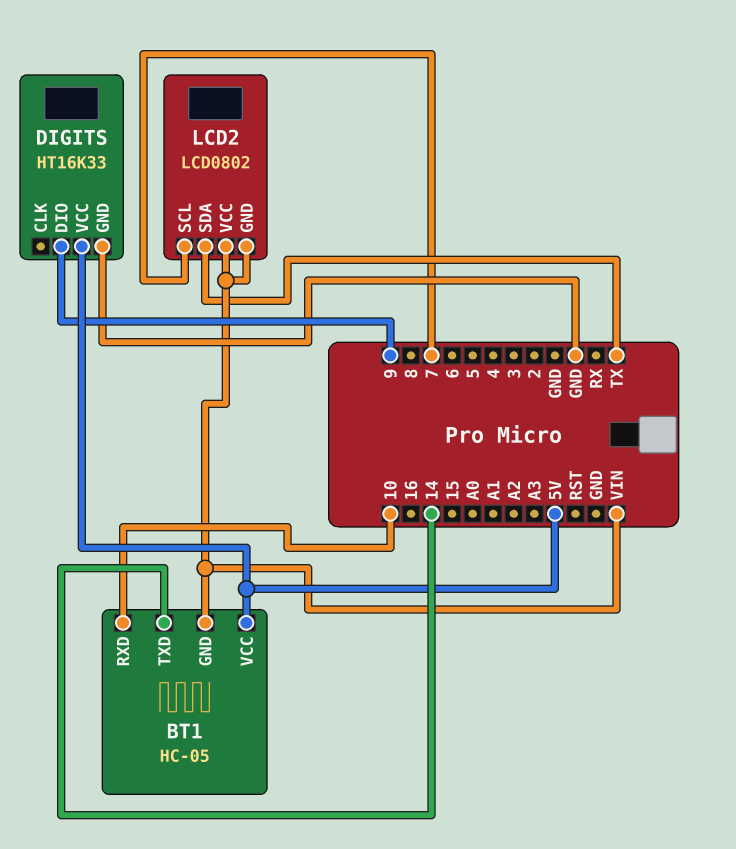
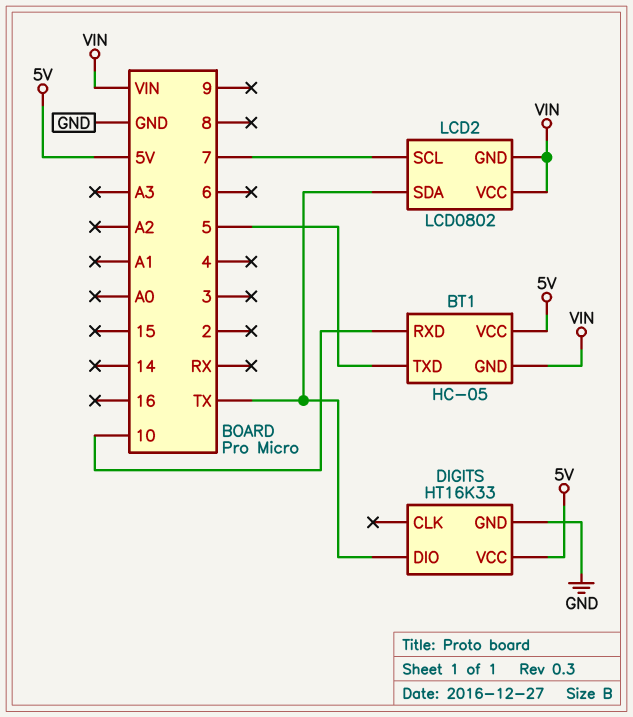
BT1 pin TXD: 14 -> 5
DIGITS pin DIO: 9 -> TX

